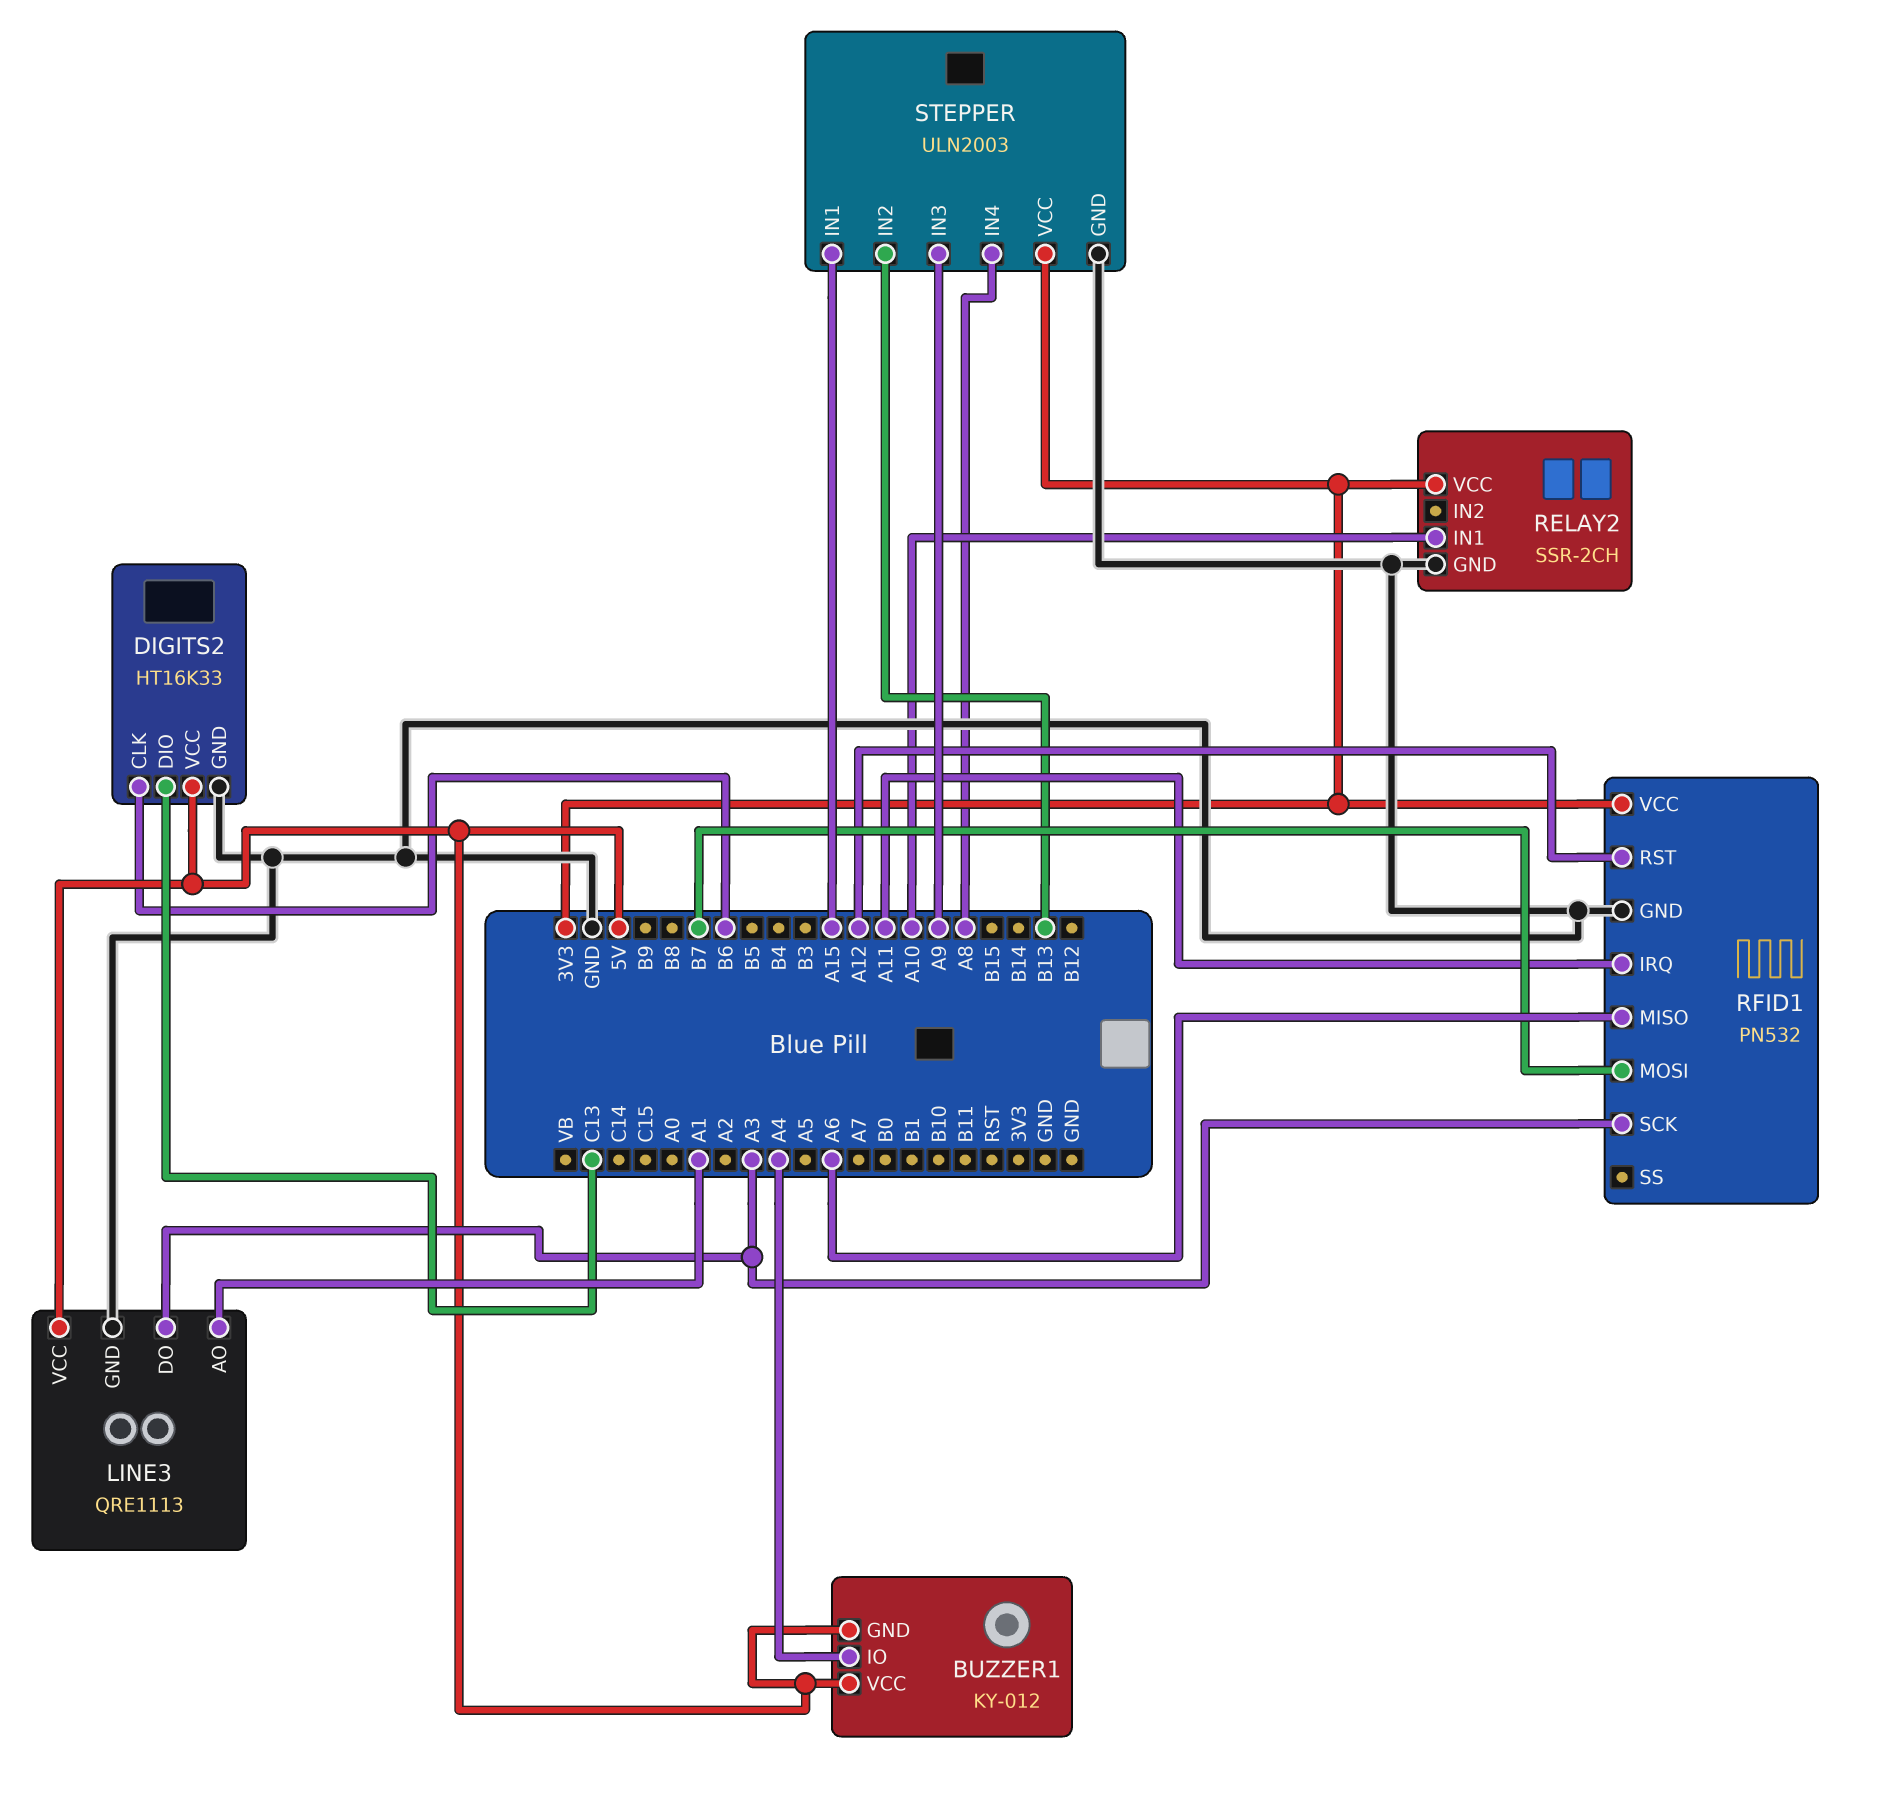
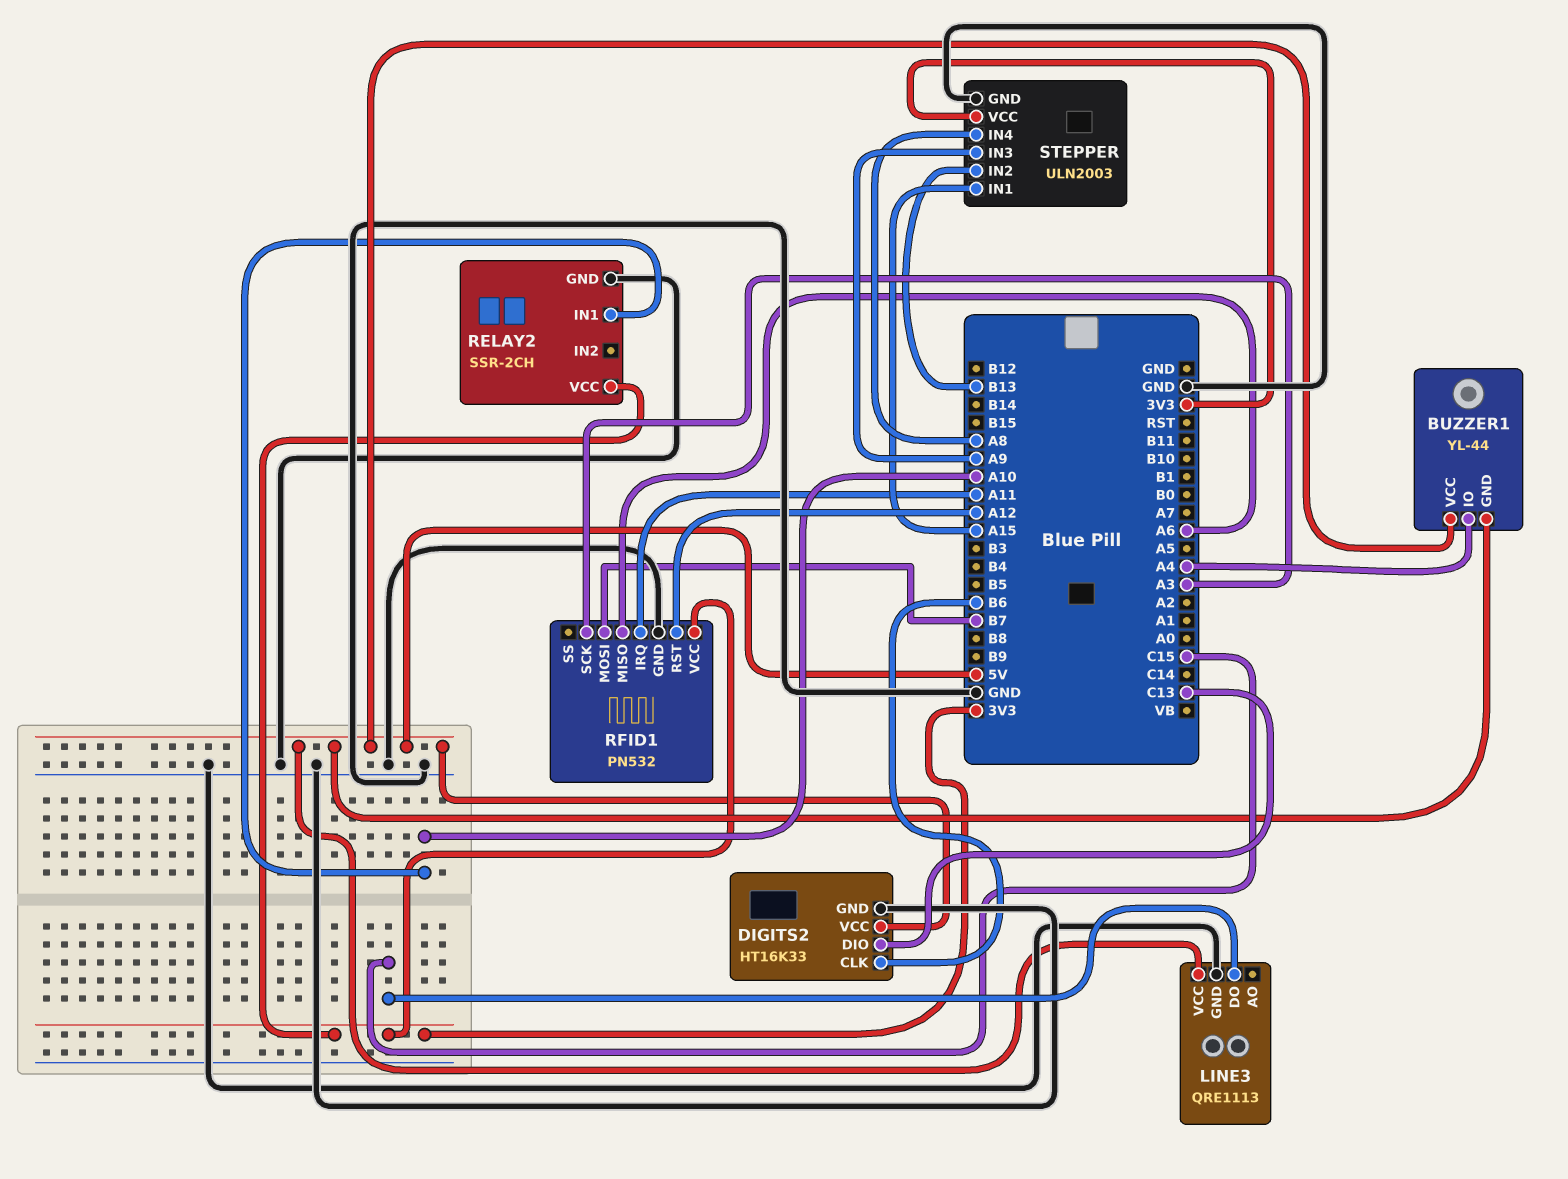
BUZZER1: KY-012 -> YL-44
LINE3 pin AO: A1 -> none
LINE3 pin DO: A3 -> C15

